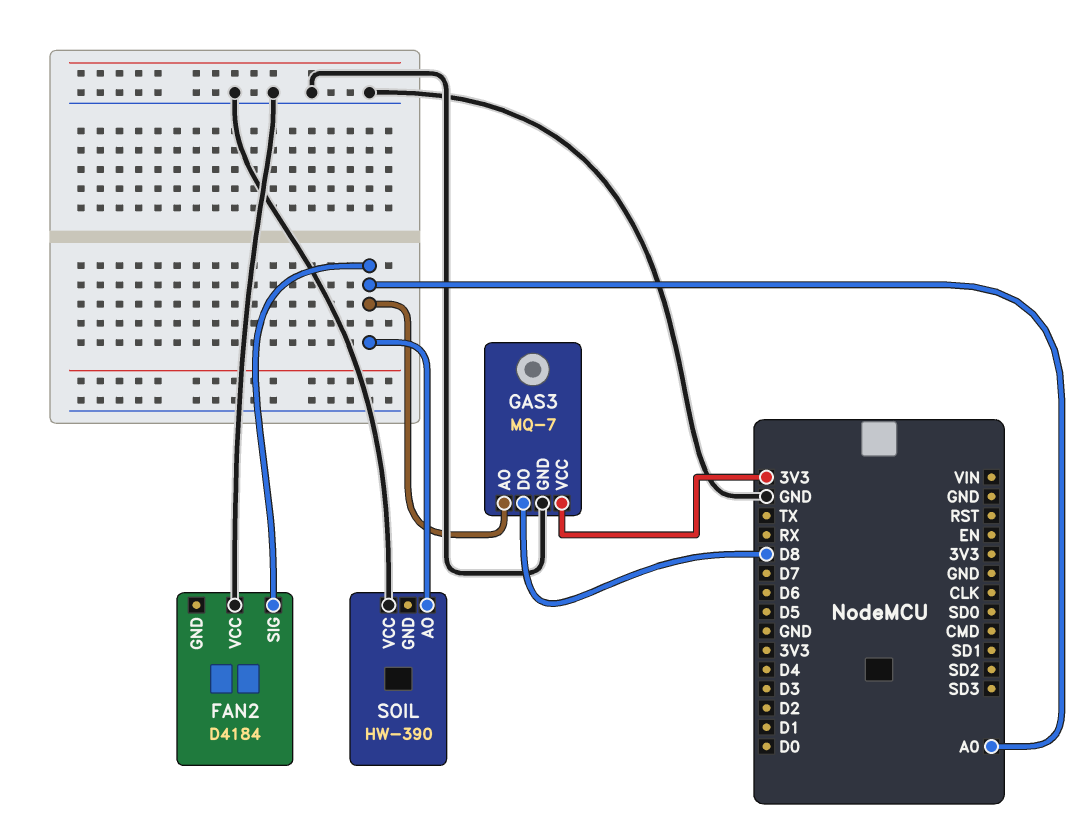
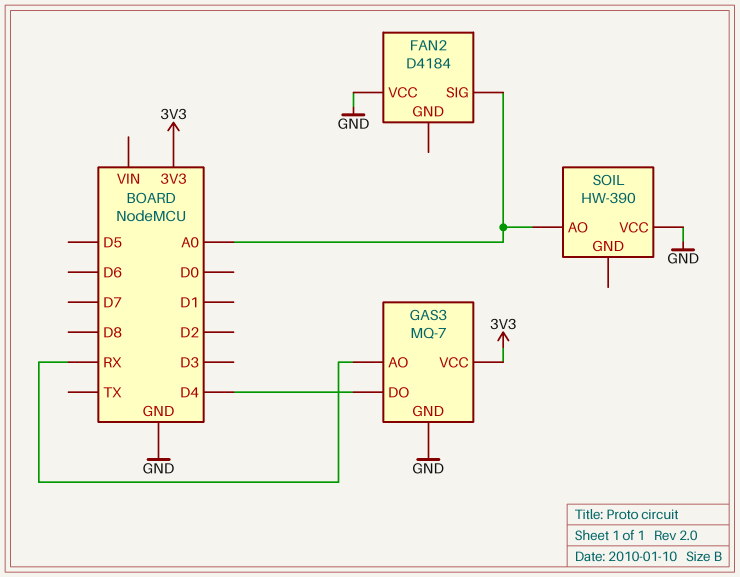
GAS3 pin AO: A0 -> RX
GAS3 pin DO: D8 -> D4

